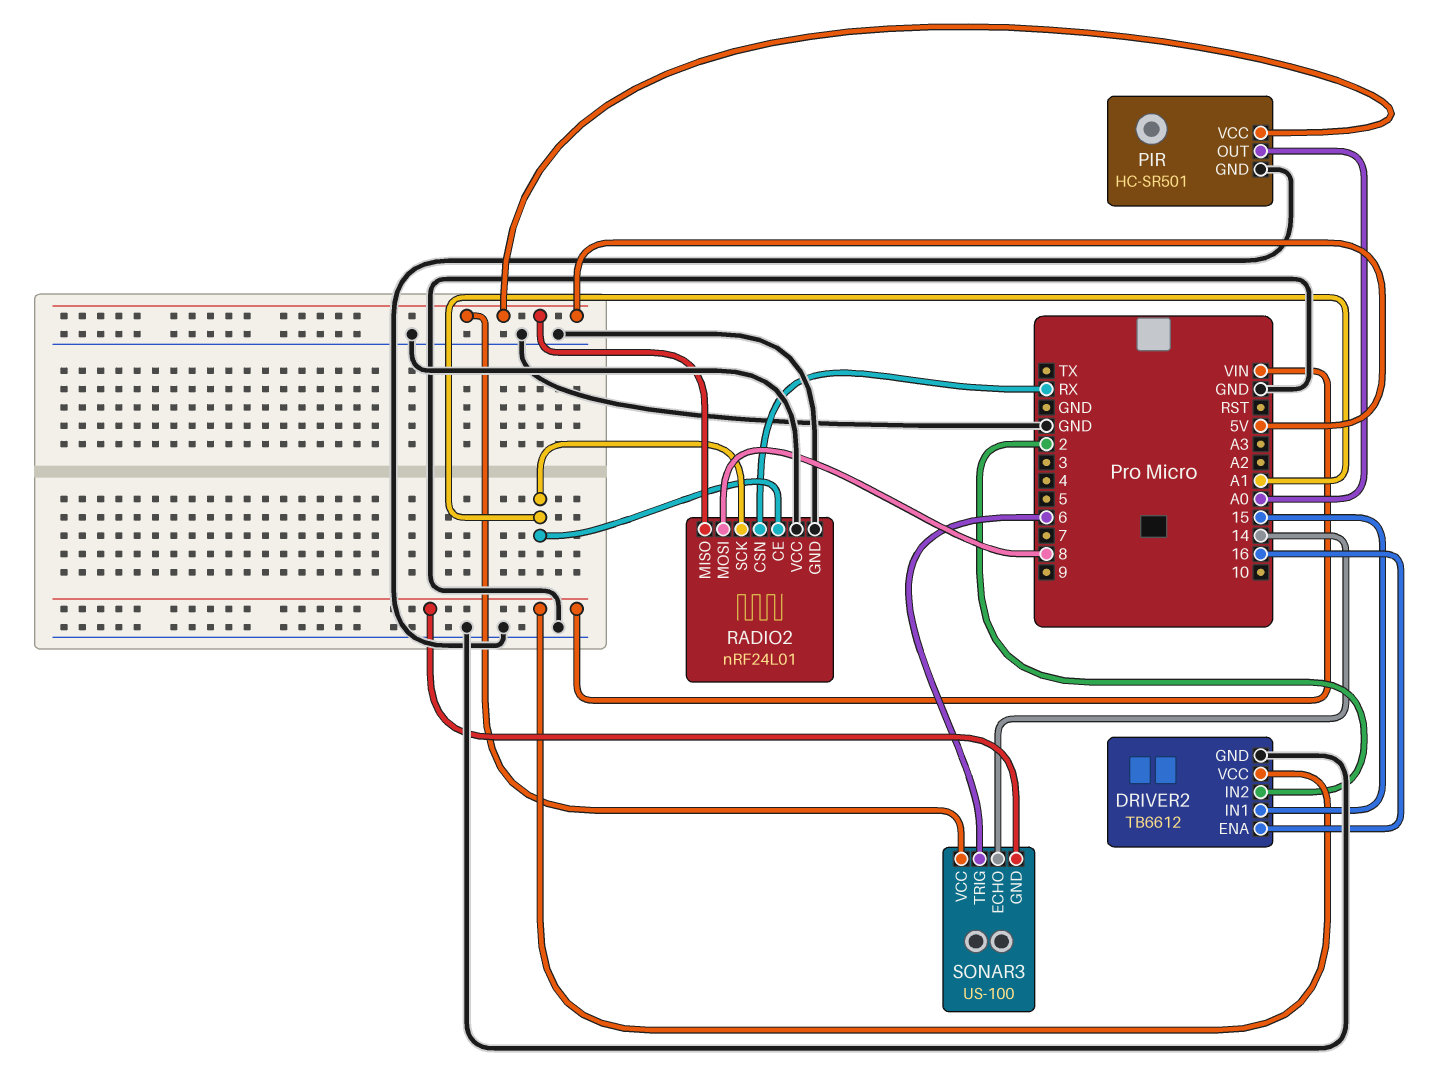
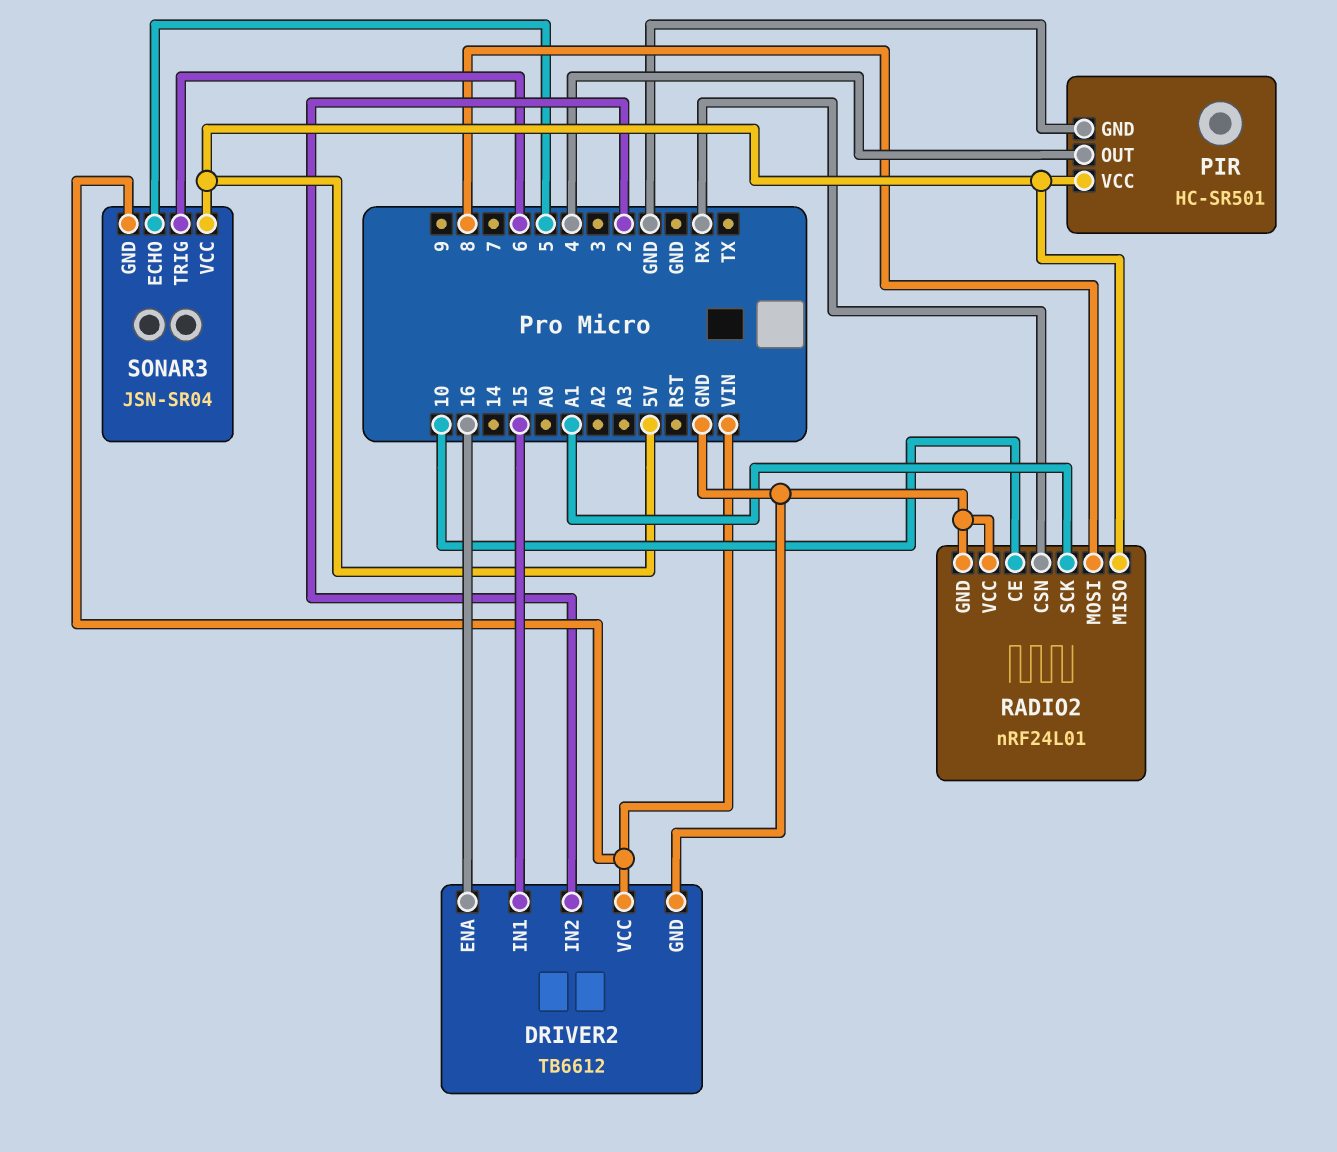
PIR pin OUT: A0 -> 4
RADIO2 pin CE: A1 -> 10
SONAR3: US-100 -> JSN-SR04
SONAR3 pin ECHO: 14 -> 5

